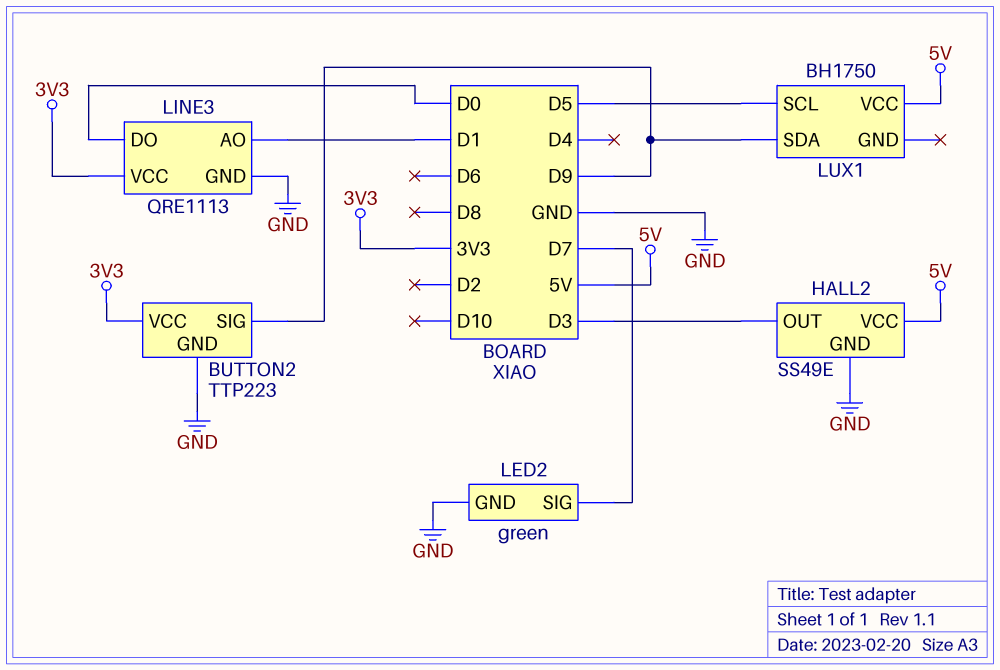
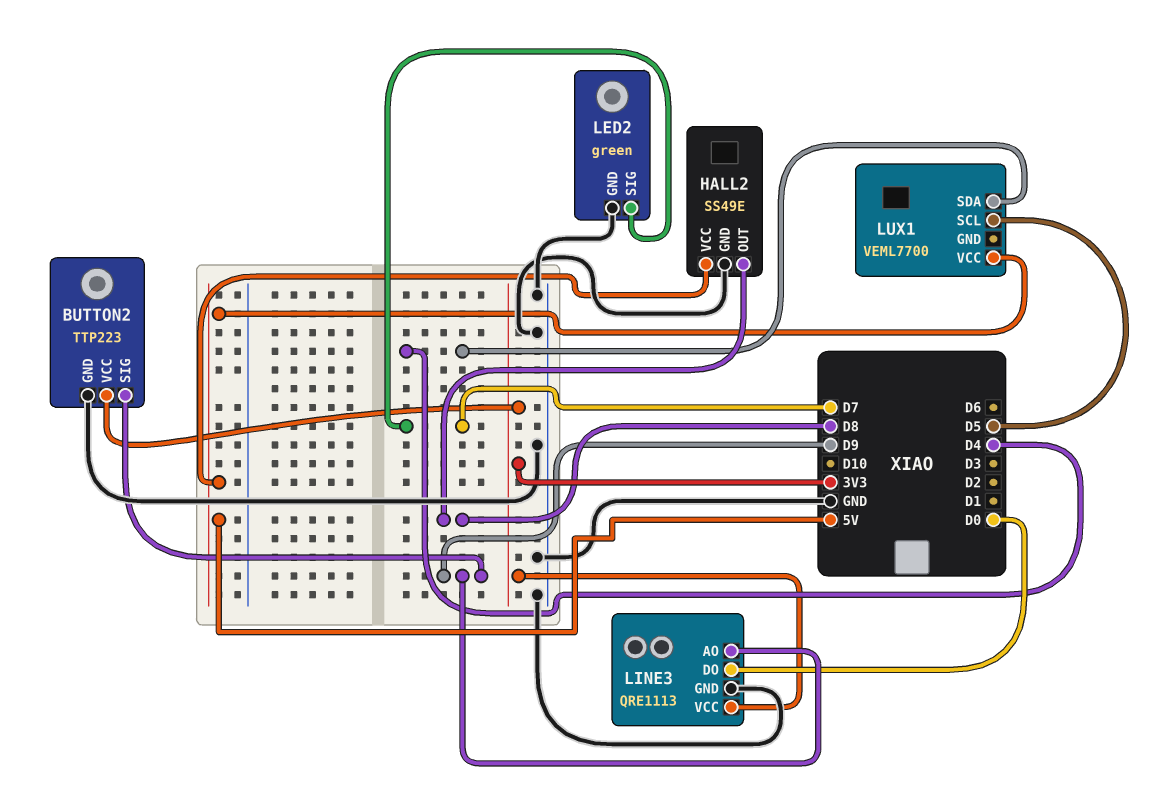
HALL2 pin OUT: D3 -> D8
LINE3 pin AO: D1 -> D9
LUX1: BH1750 -> VEML7700
LUX1 pin SDA: D9 -> D4

